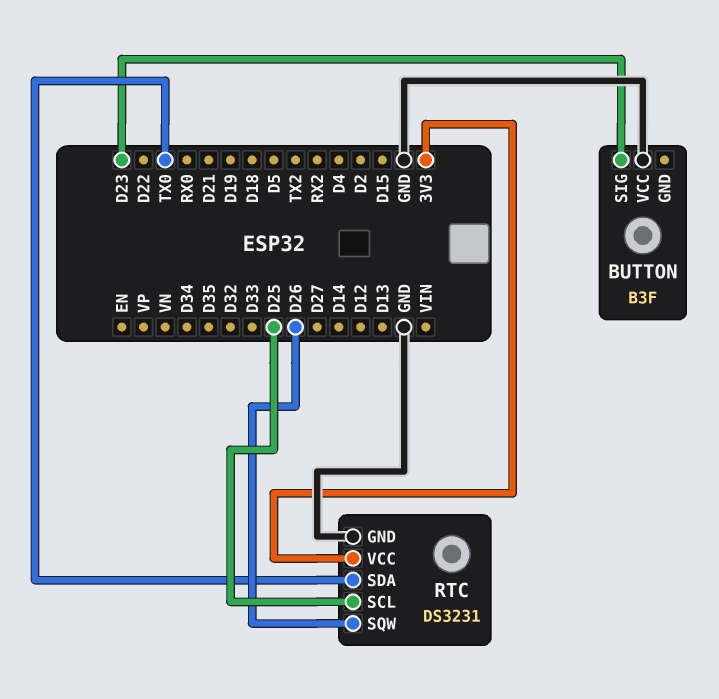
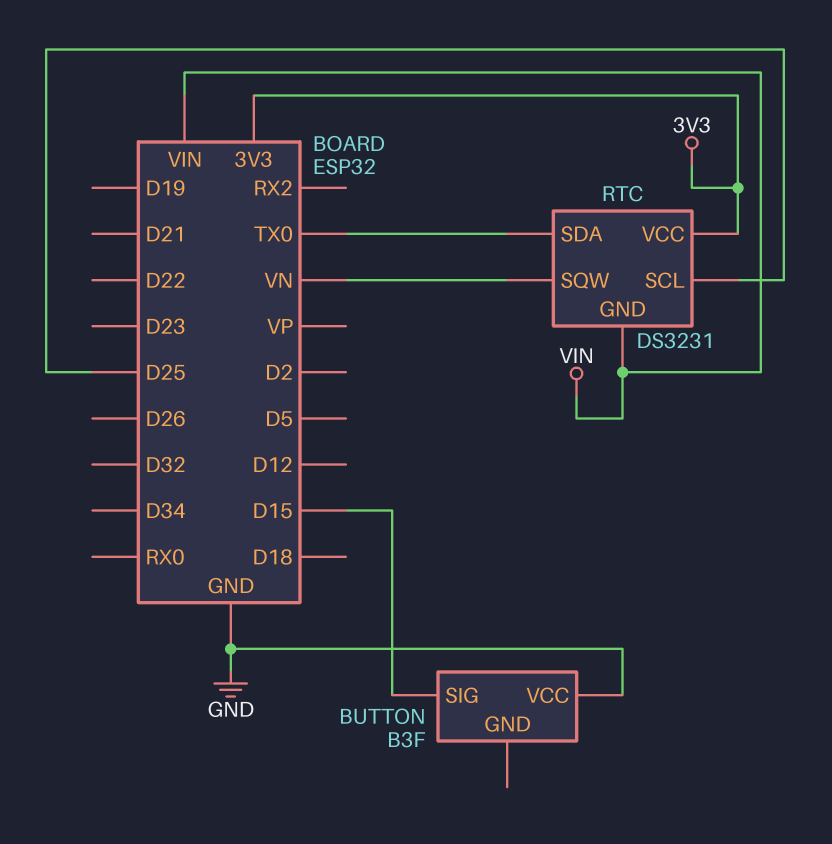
BUTTON pin SIG: D23 -> D15
RTC pin GND: GND -> VIN
RTC pin SQW: D26 -> VN

